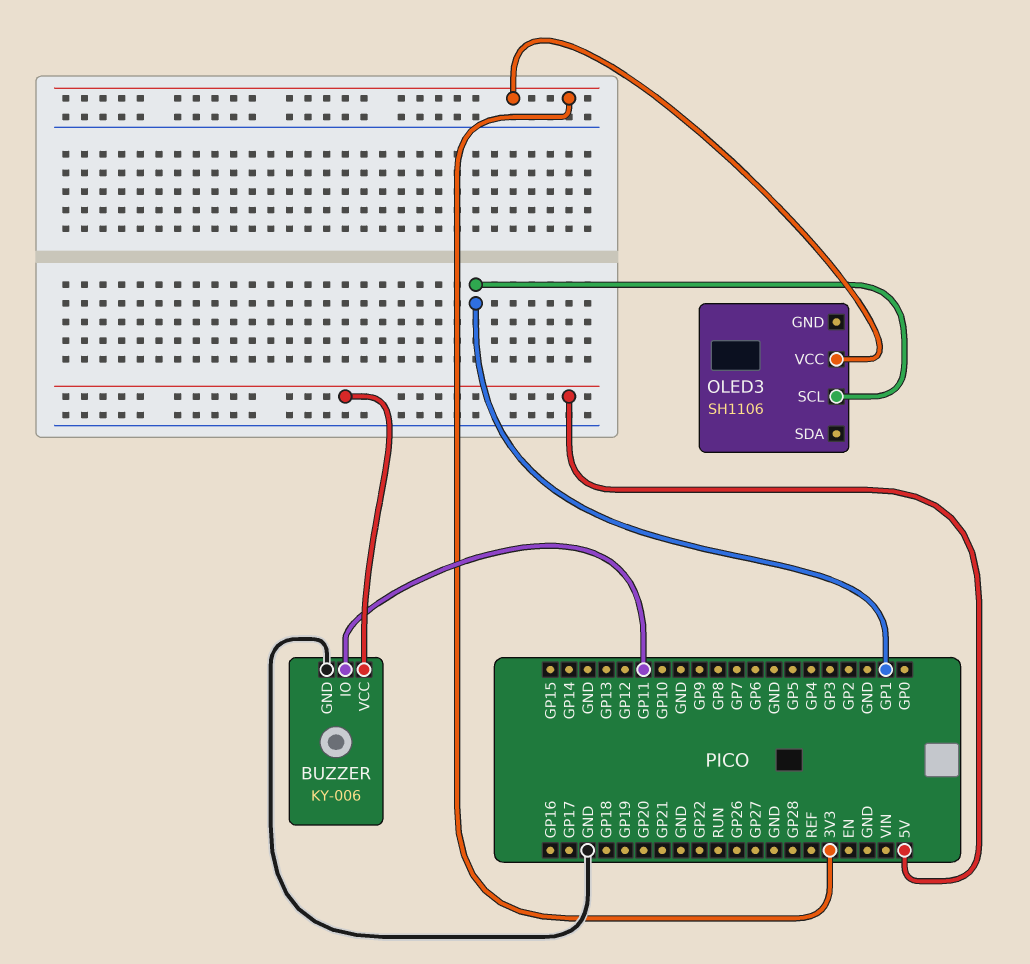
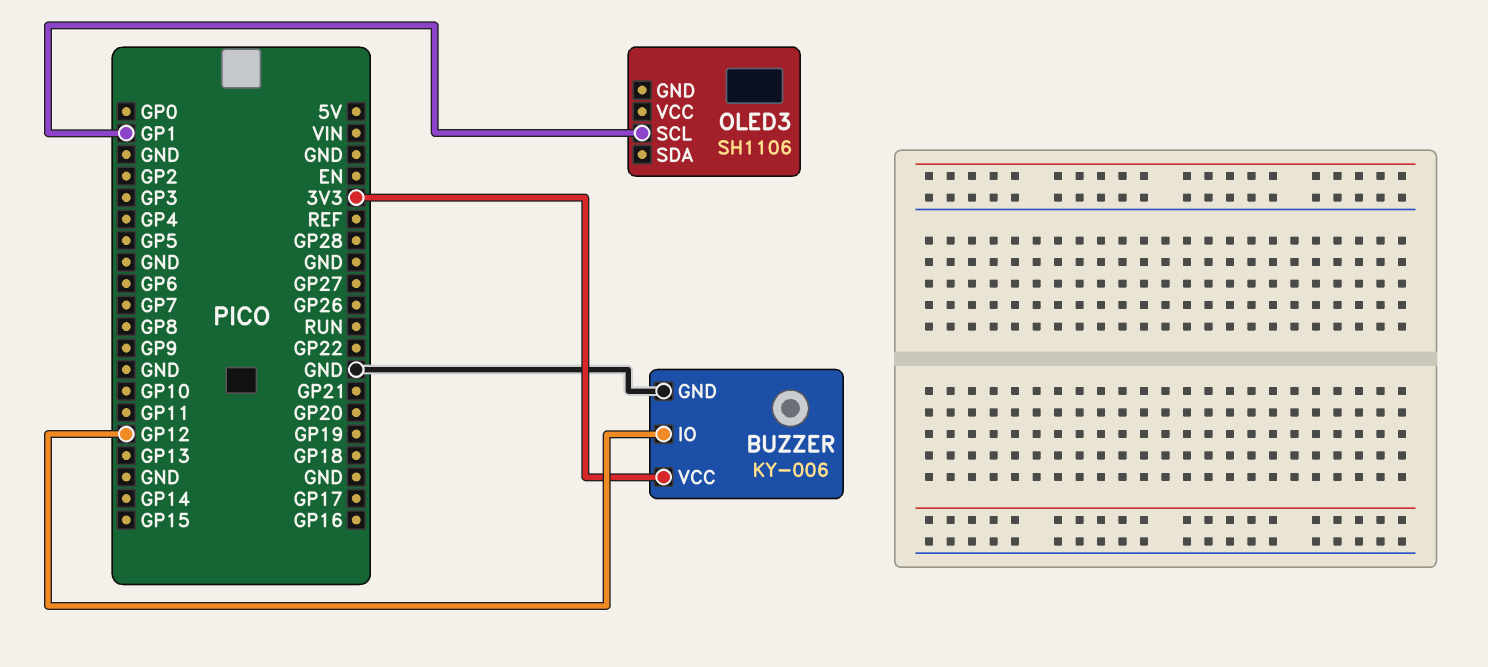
BUZZER pin IO: GP11 -> GP12
BUZZER pin VCC: 5V -> 3V3
OLED3 pin VCC: 3V3 -> none

